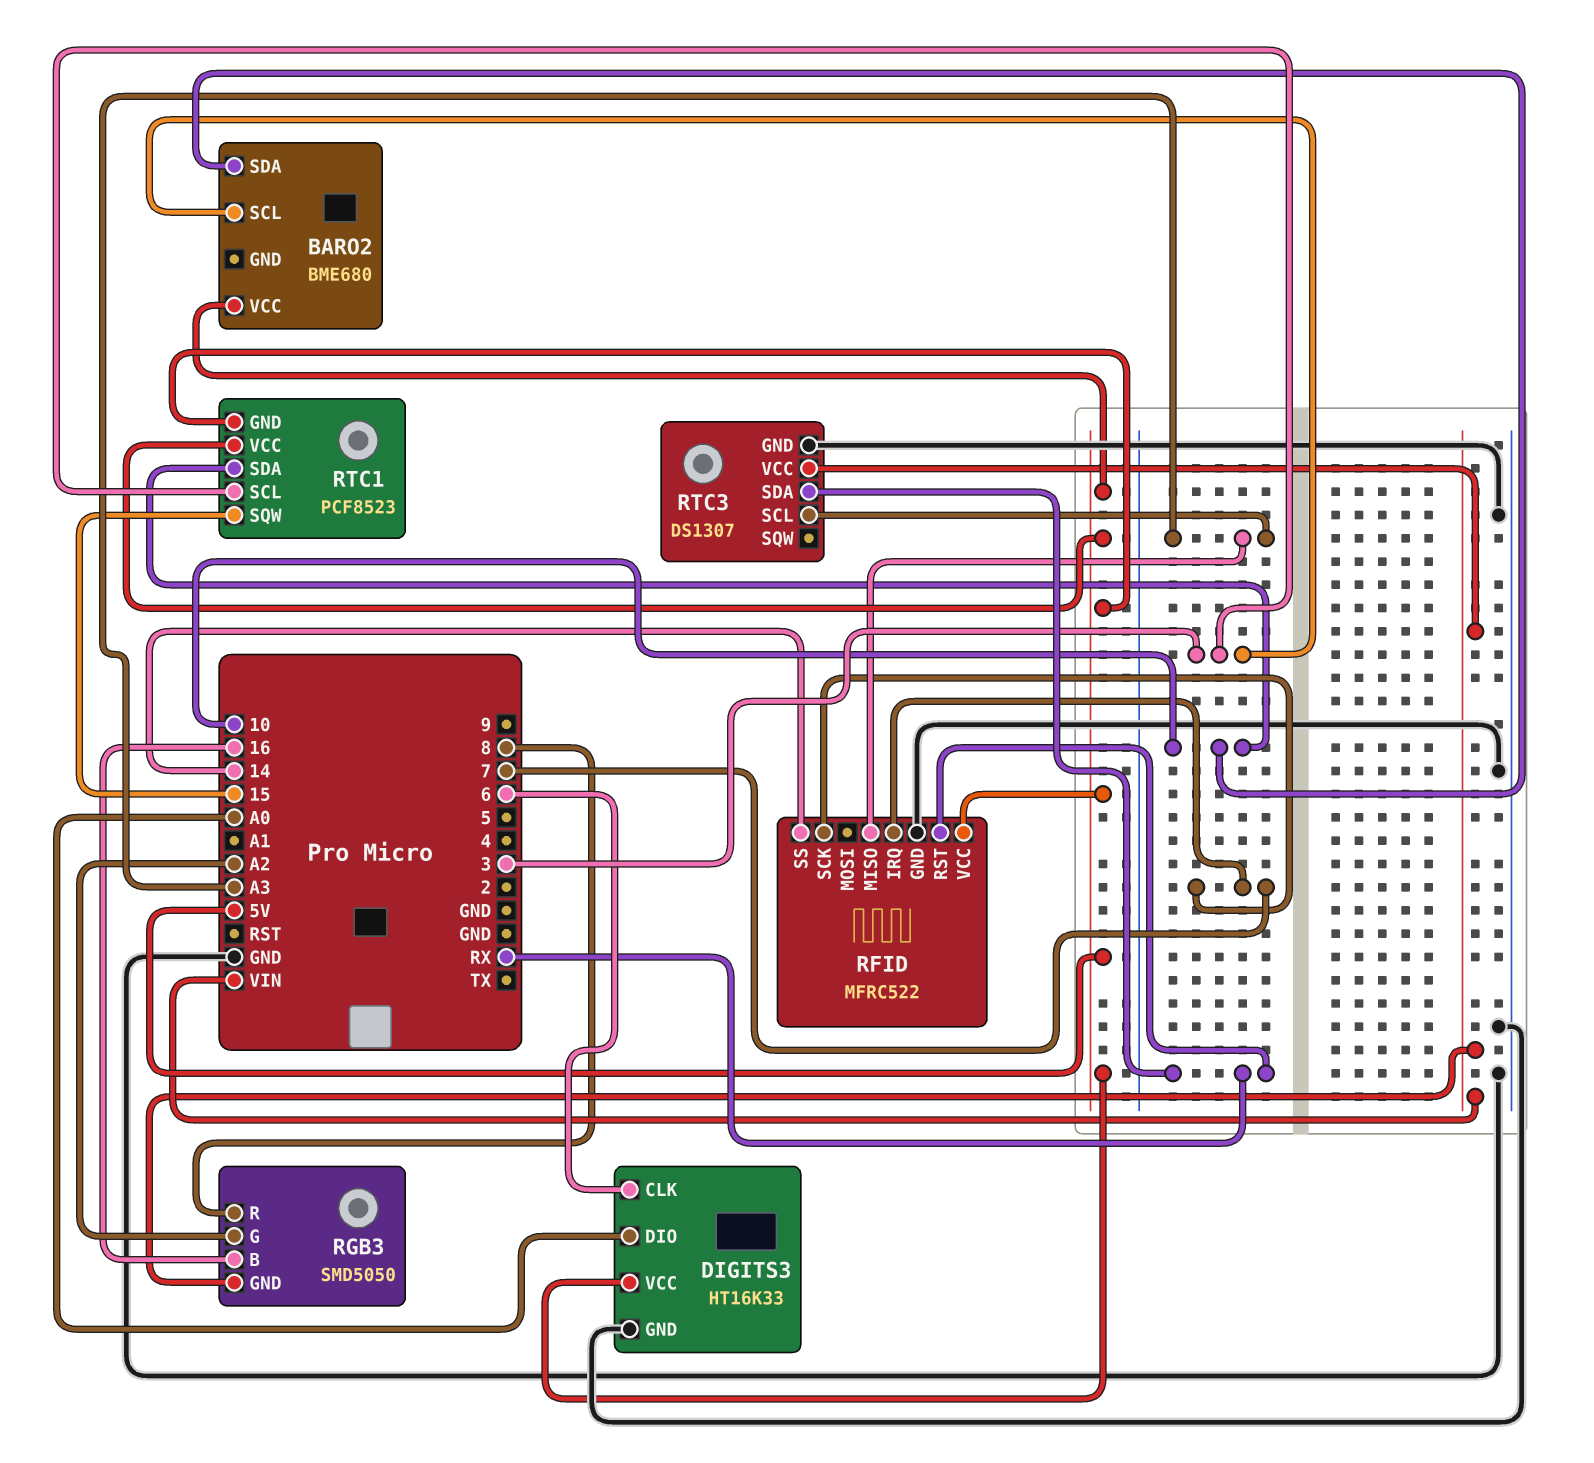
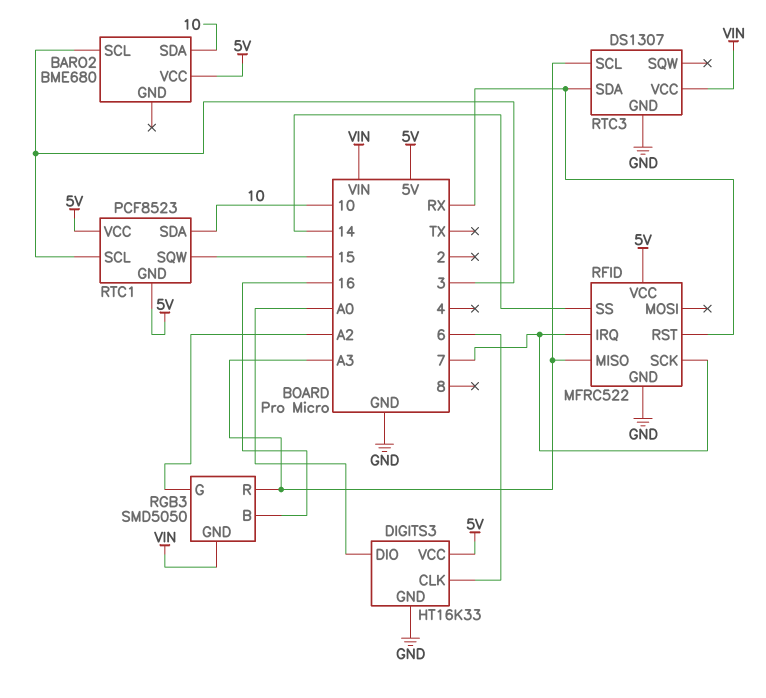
RGB3 pin R: 8 -> A3

